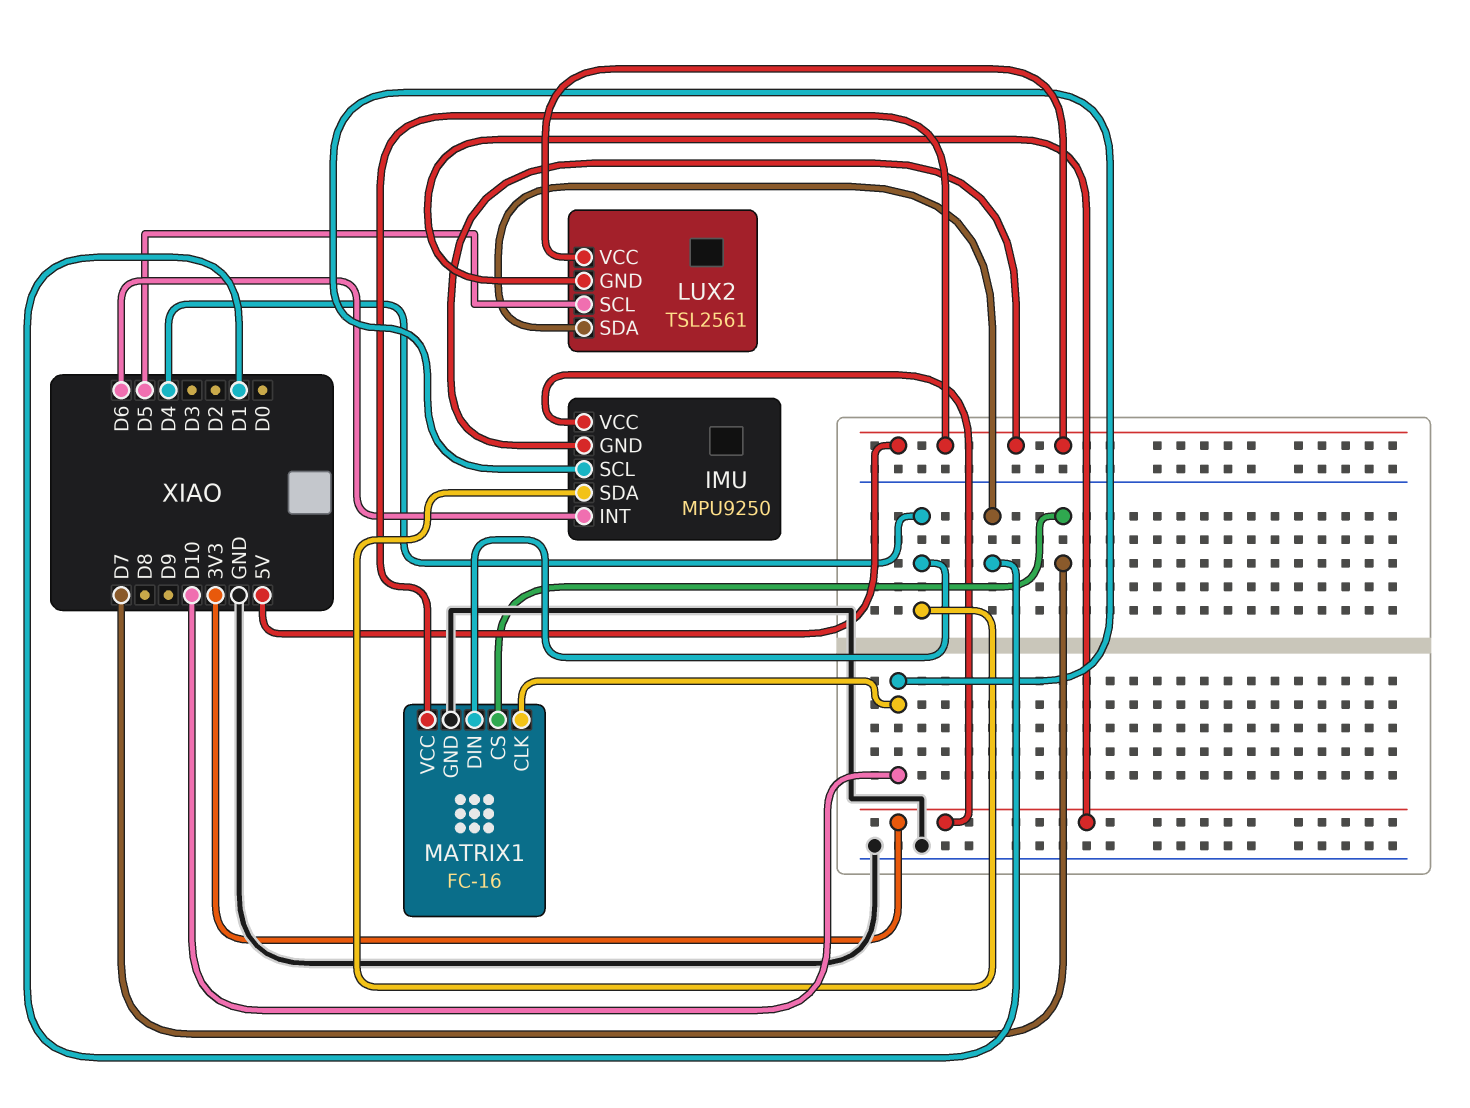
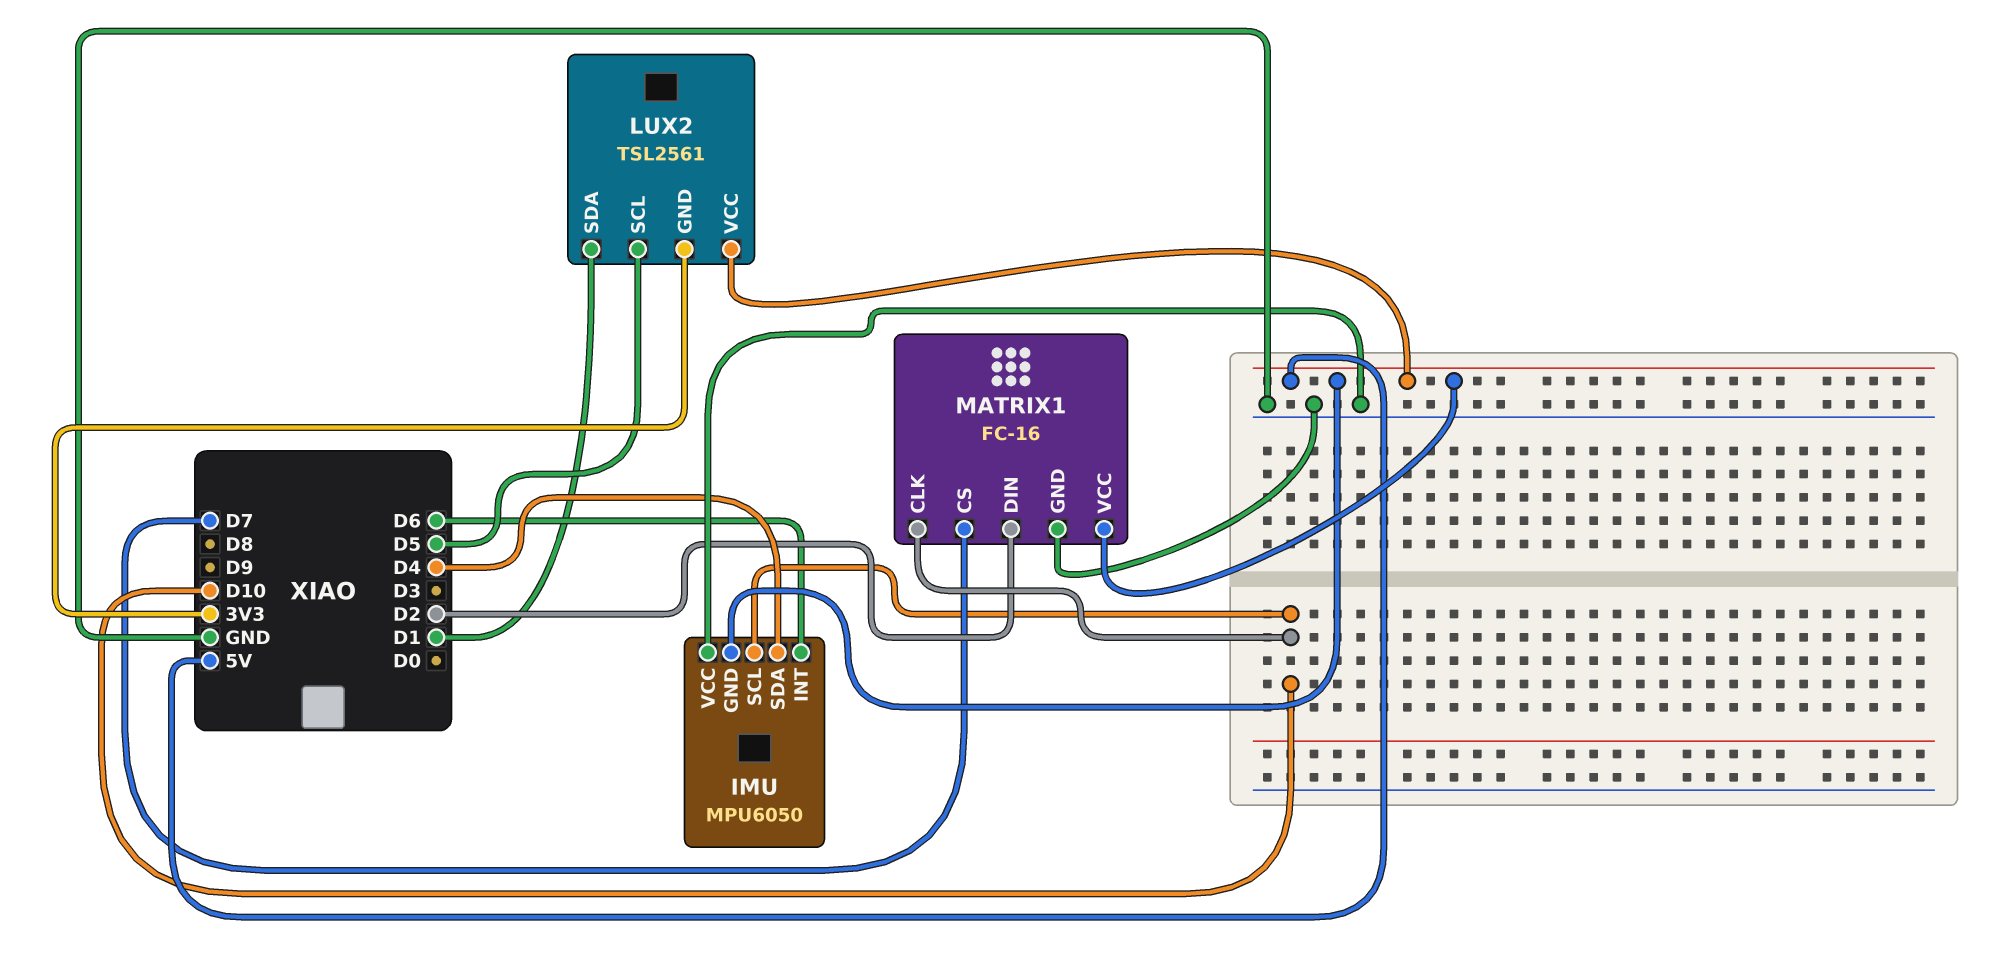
IMU: MPU9250 -> MPU6050
IMU pin VCC: 3V3 -> GND
MATRIX1 pin DIN: D4 -> D2

